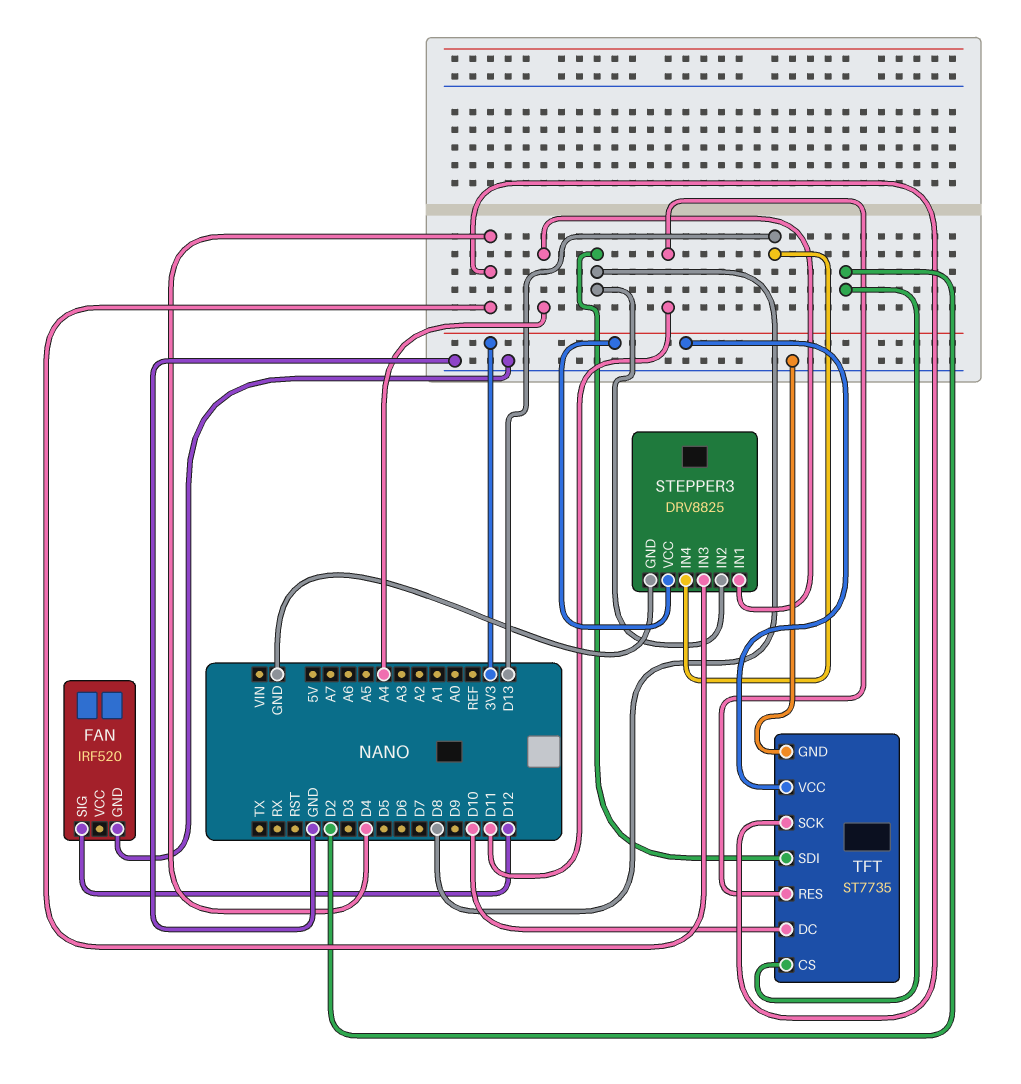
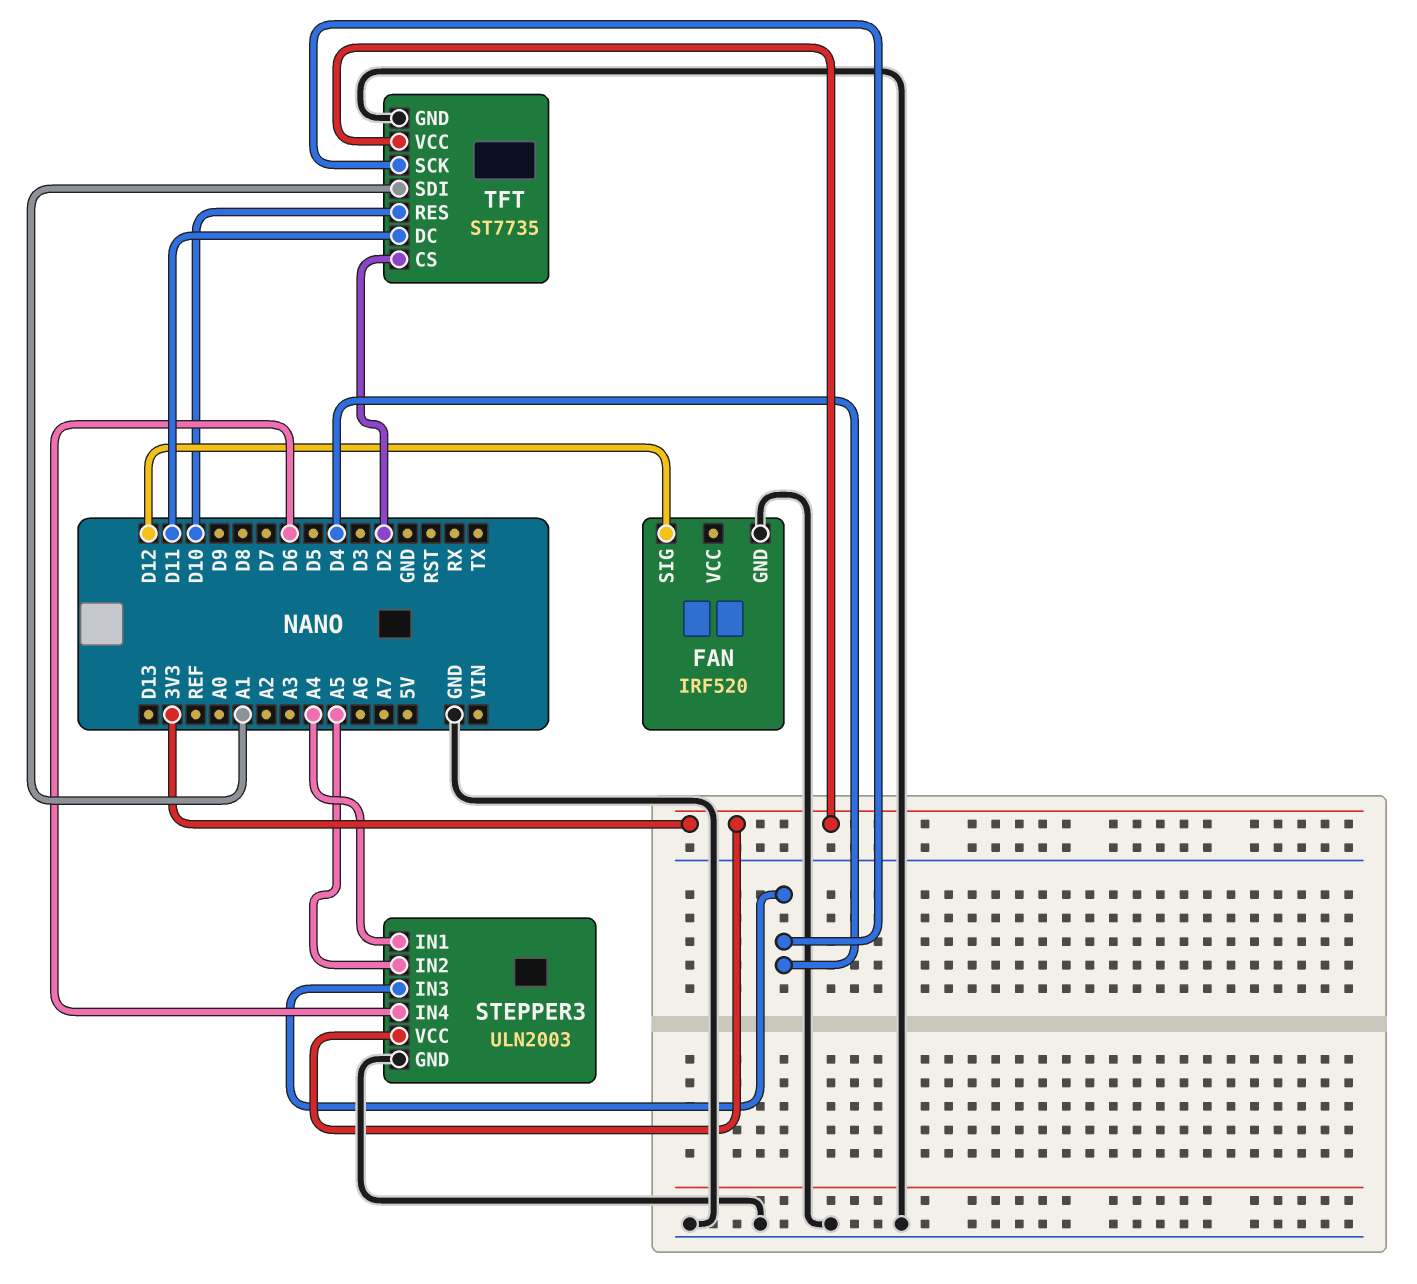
STEPPER3: DRV8825 -> ULN2003
STEPPER3 pin IN2: D8 -> A5
STEPPER3 pin IN4: D13 -> D6
TFT pin DC: D10 -> D11
TFT pin RES: D11 -> D10
TFT pin SDI: D8 -> A1

